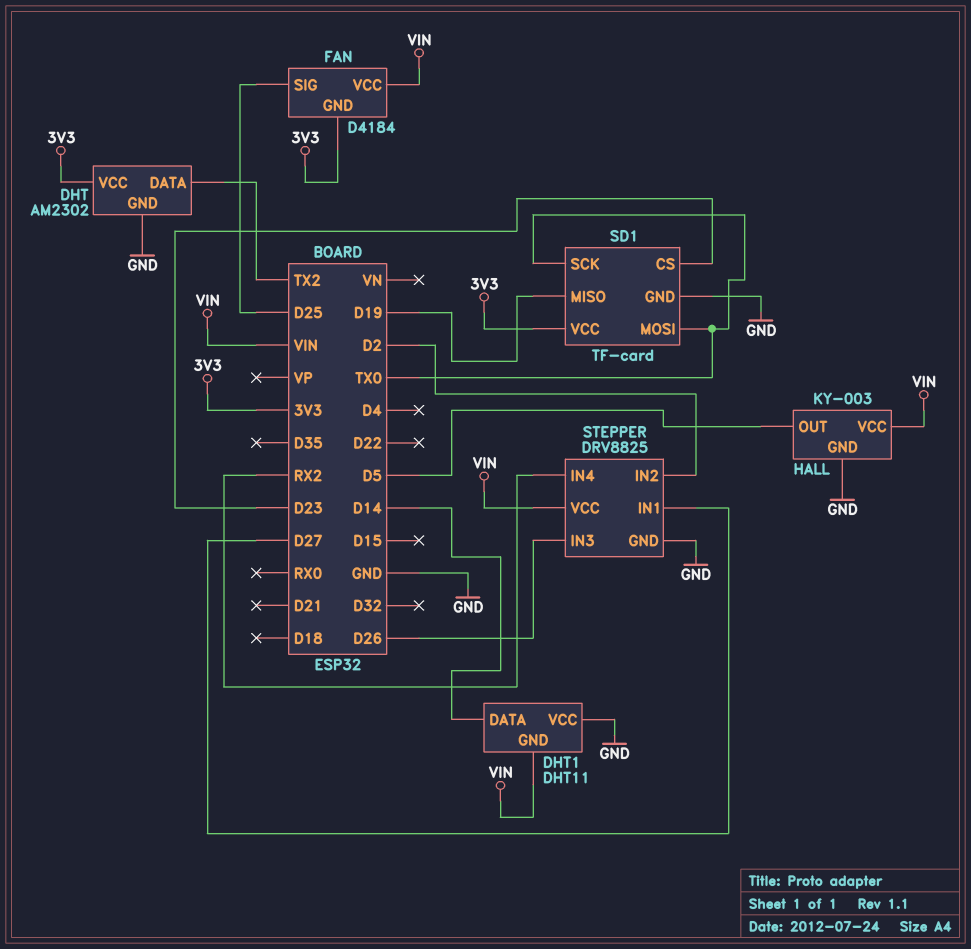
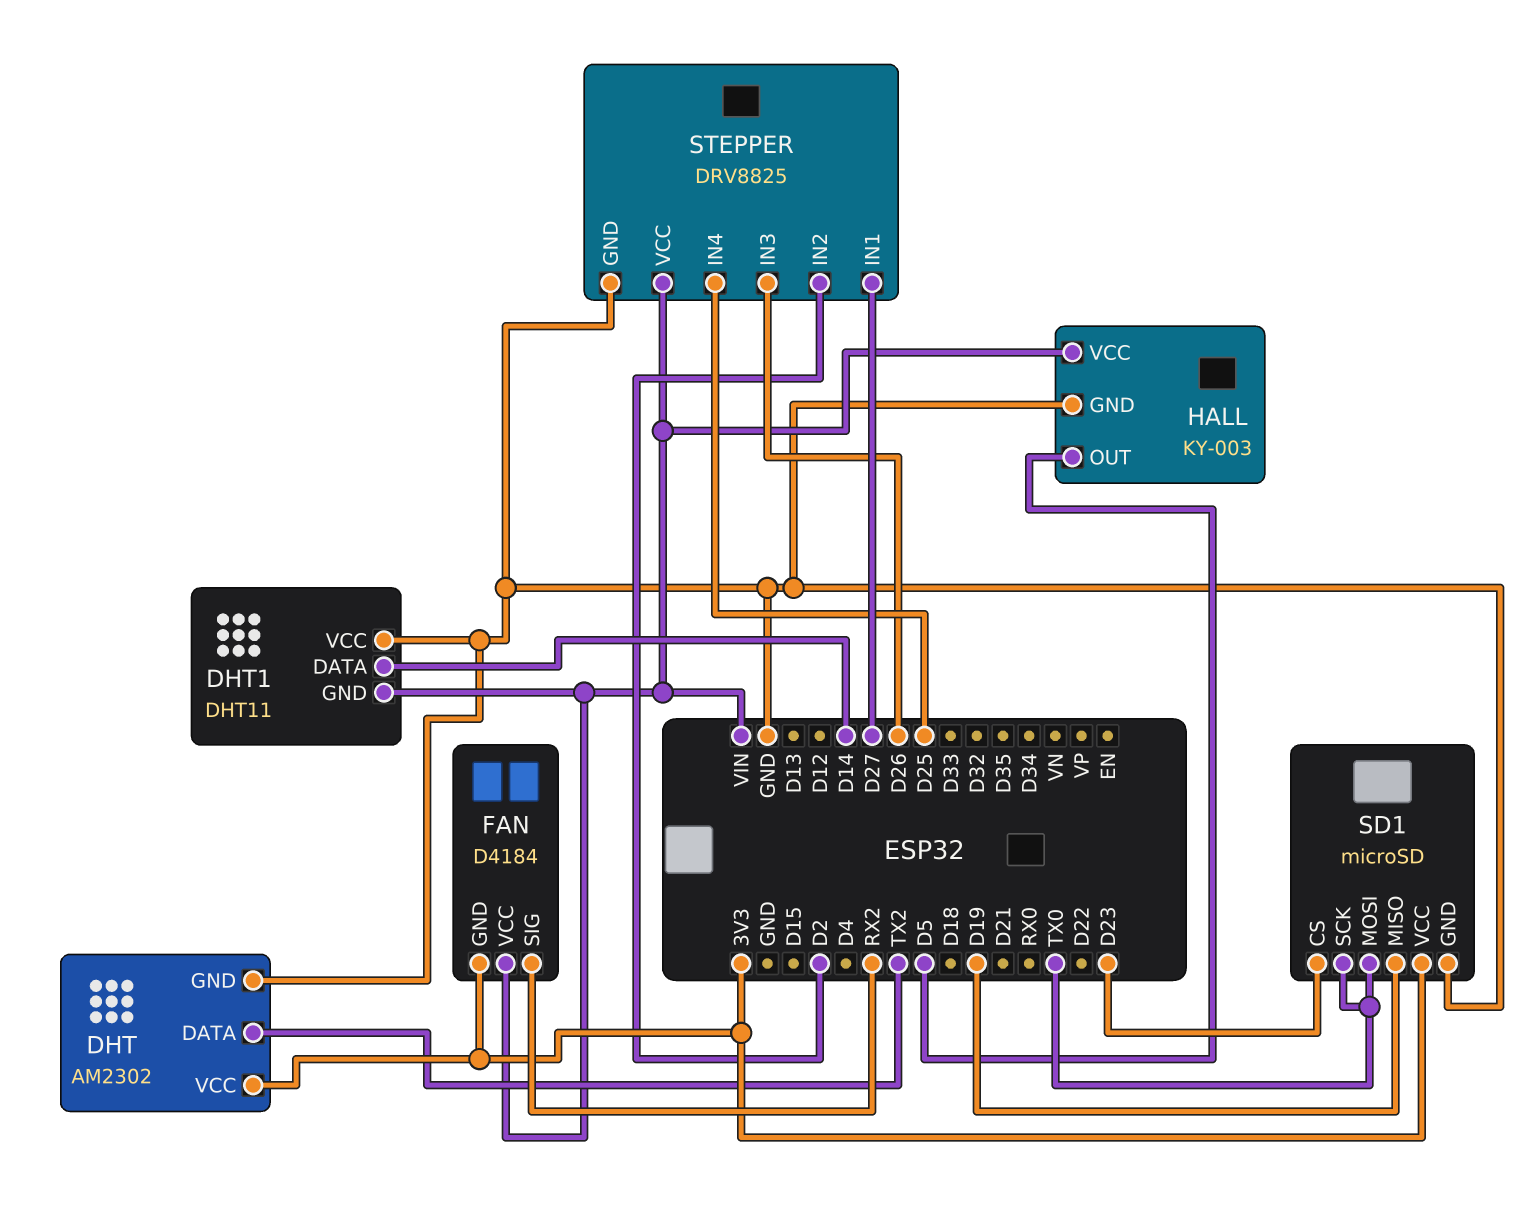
FAN pin SIG: D25 -> RX2
SD1: TF-card -> microSD
STEPPER pin IN4: RX2 -> D25

